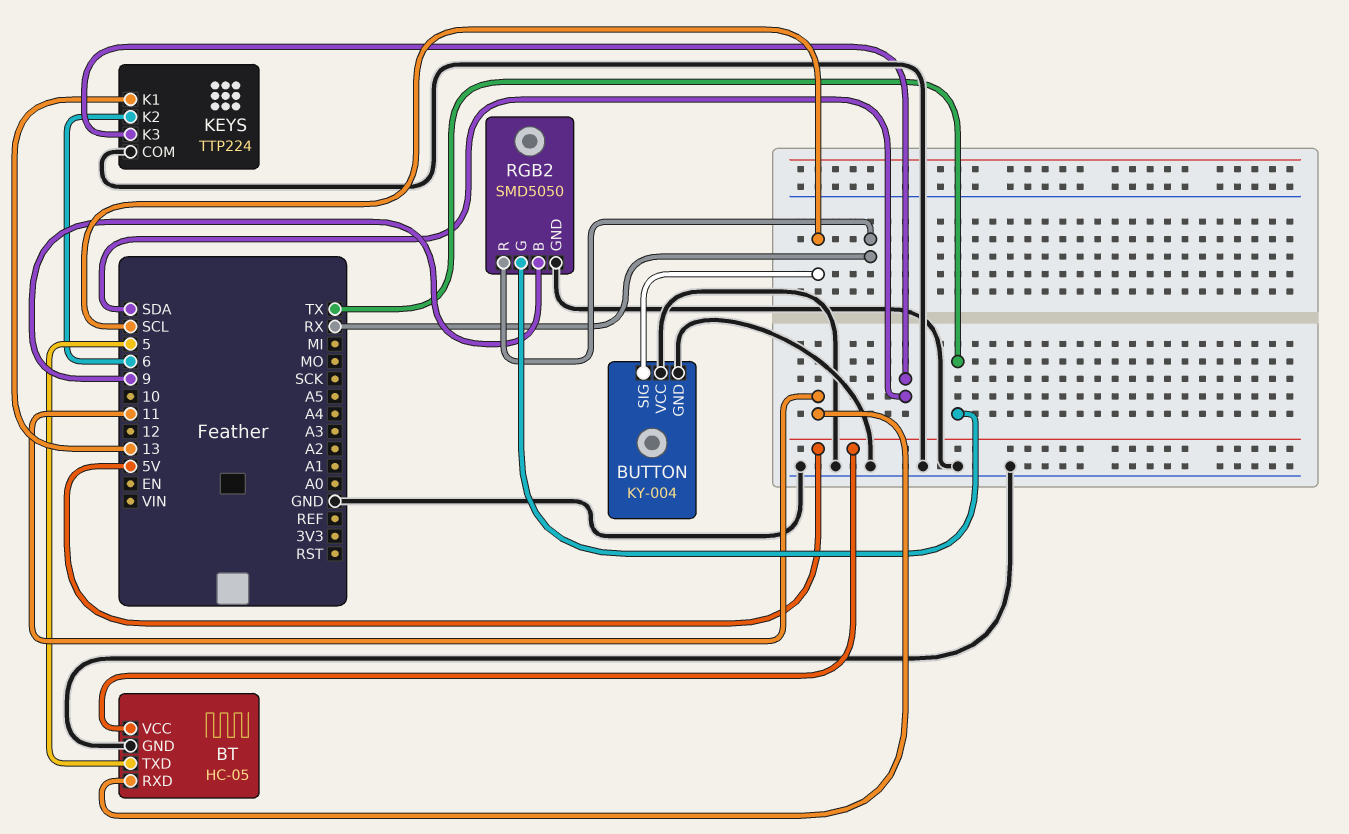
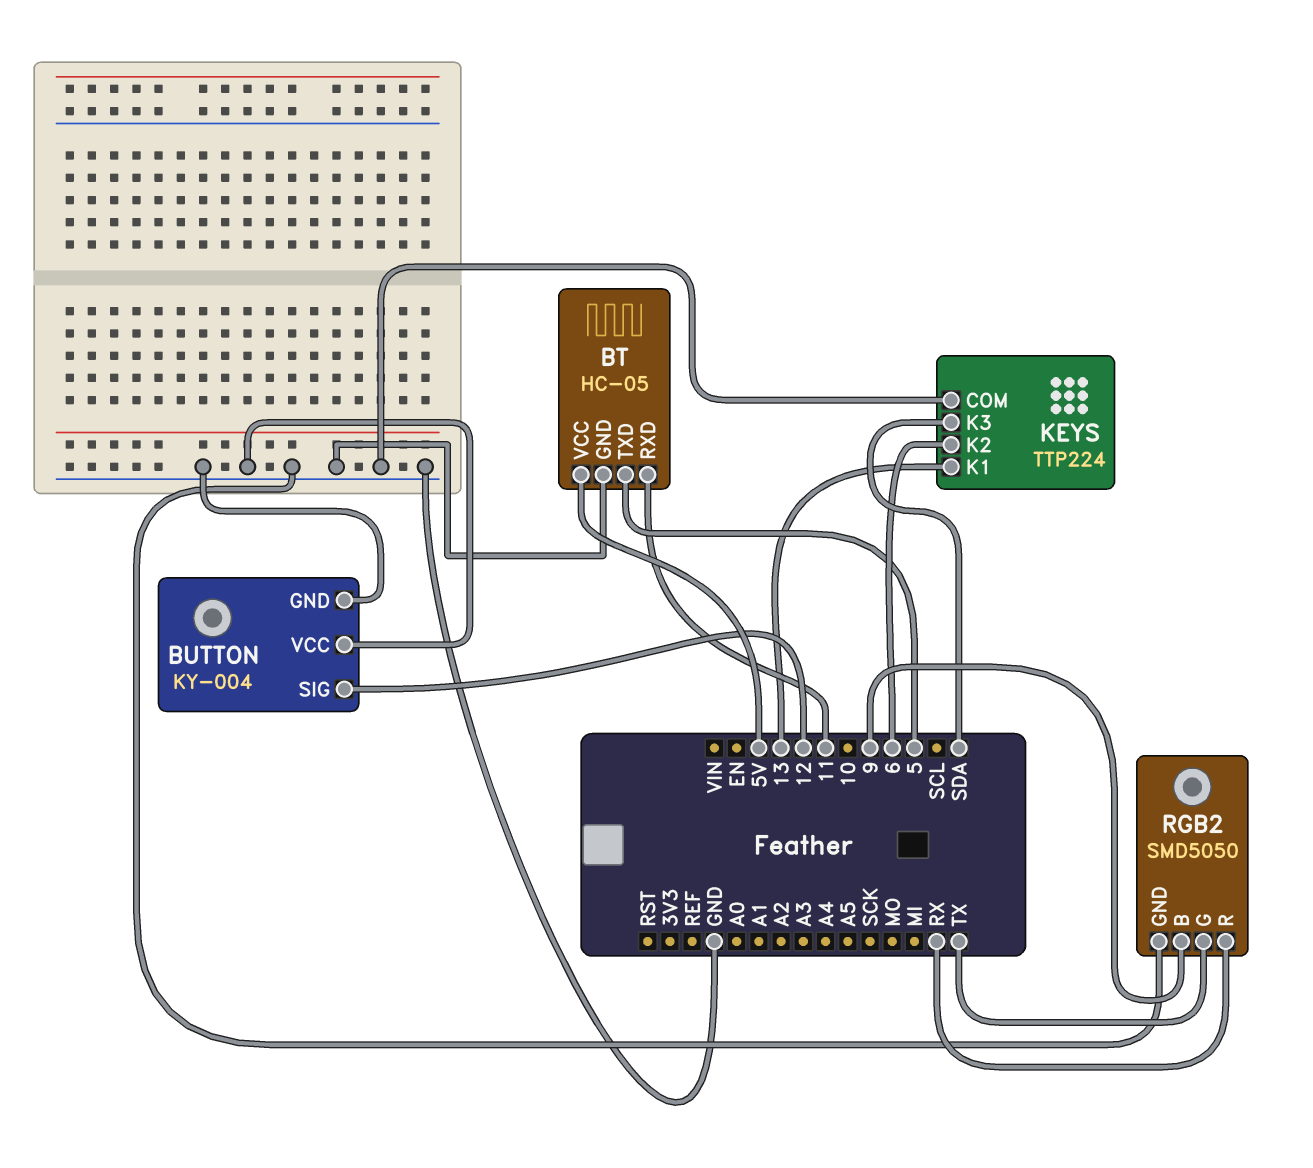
BUTTON pin SIG: SCL -> 12

